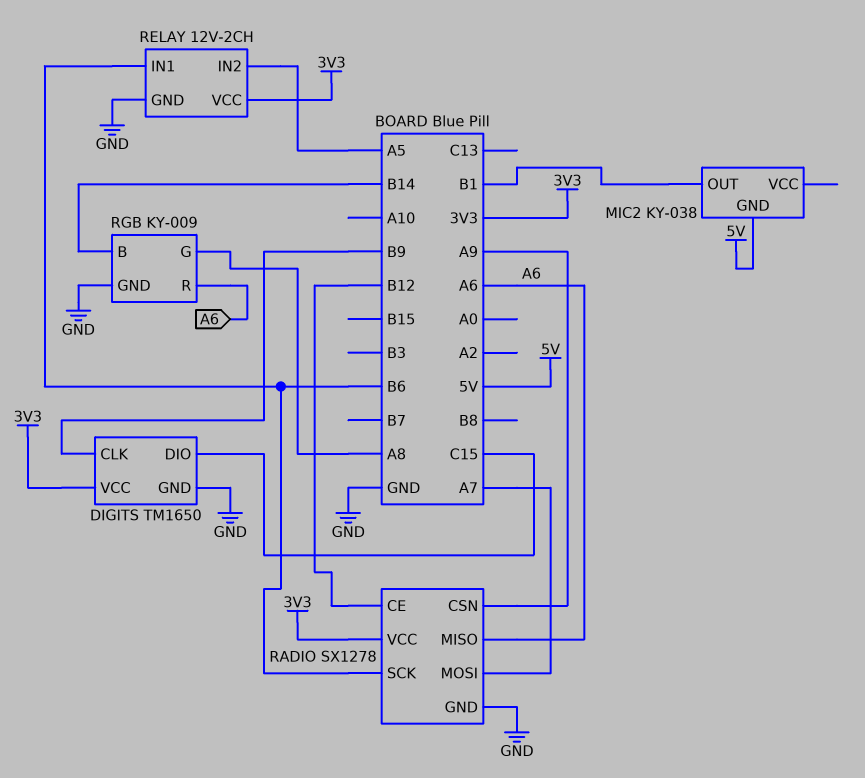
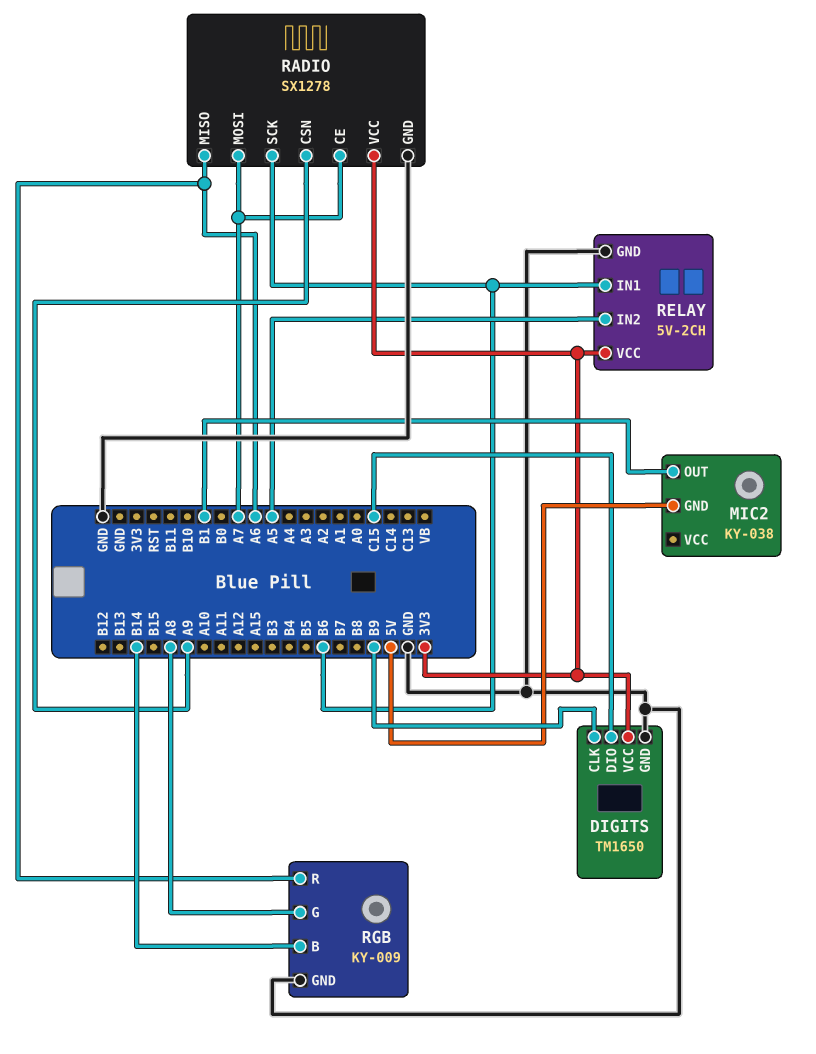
RADIO pin CE: B12 -> A7
RELAY: 12V-2CH -> 5V-2CH

